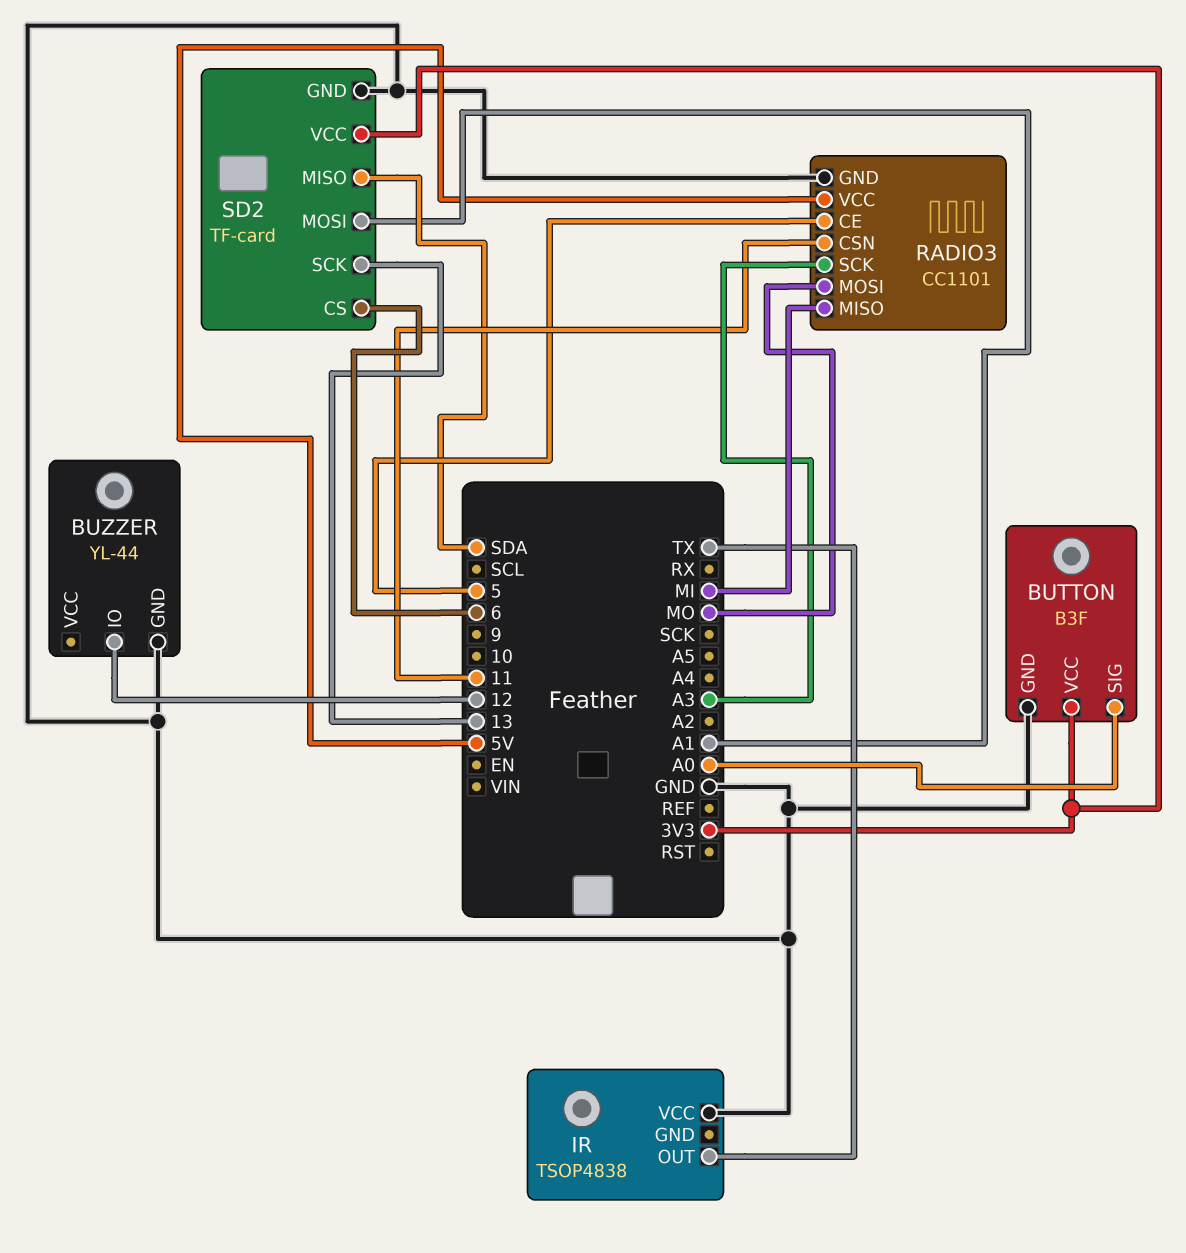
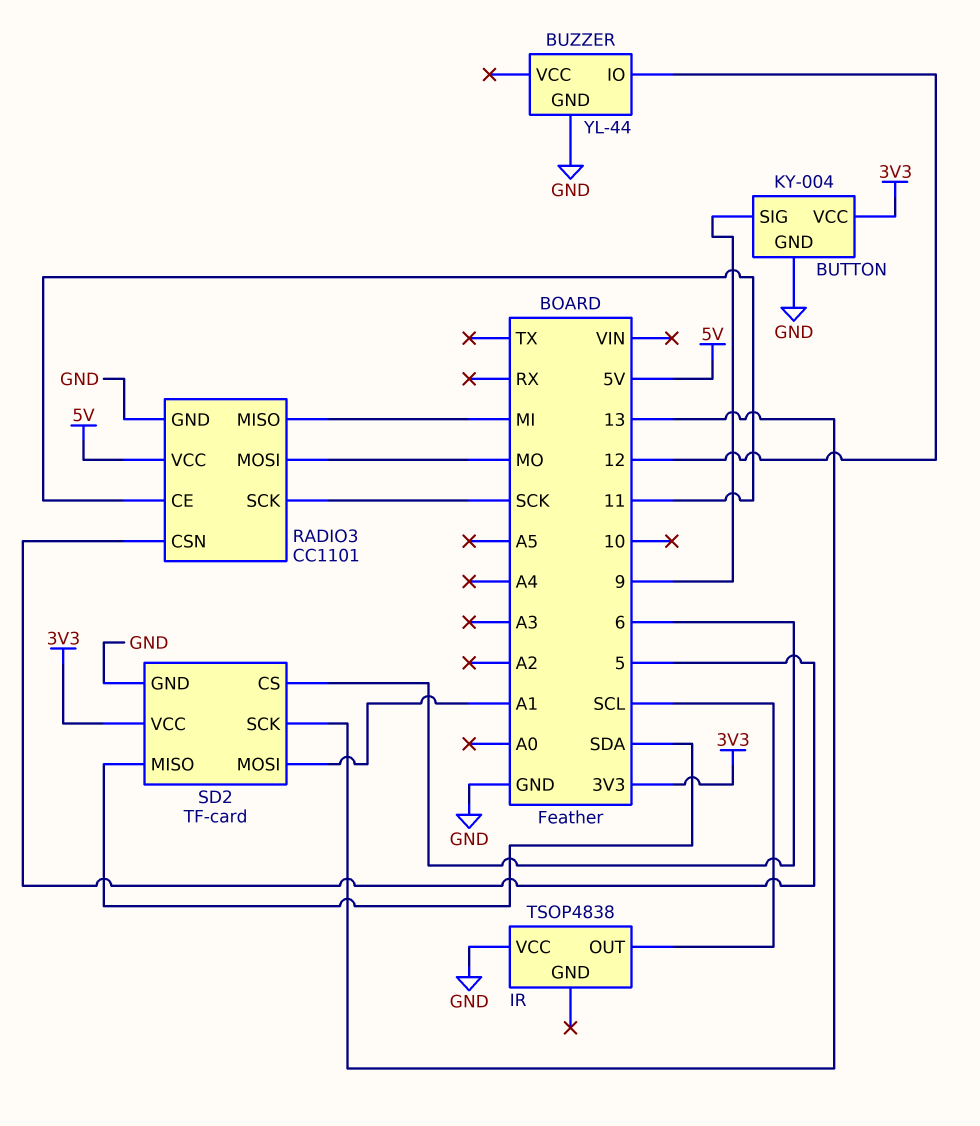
BUTTON: B3F -> KY-004
BUTTON pin SIG: A0 -> 9
IR pin OUT: TX -> SCL
RADIO3 pin CE: 5 -> 11
RADIO3 pin CSN: 11 -> 5
RADIO3 pin SCK: A3 -> SCK

